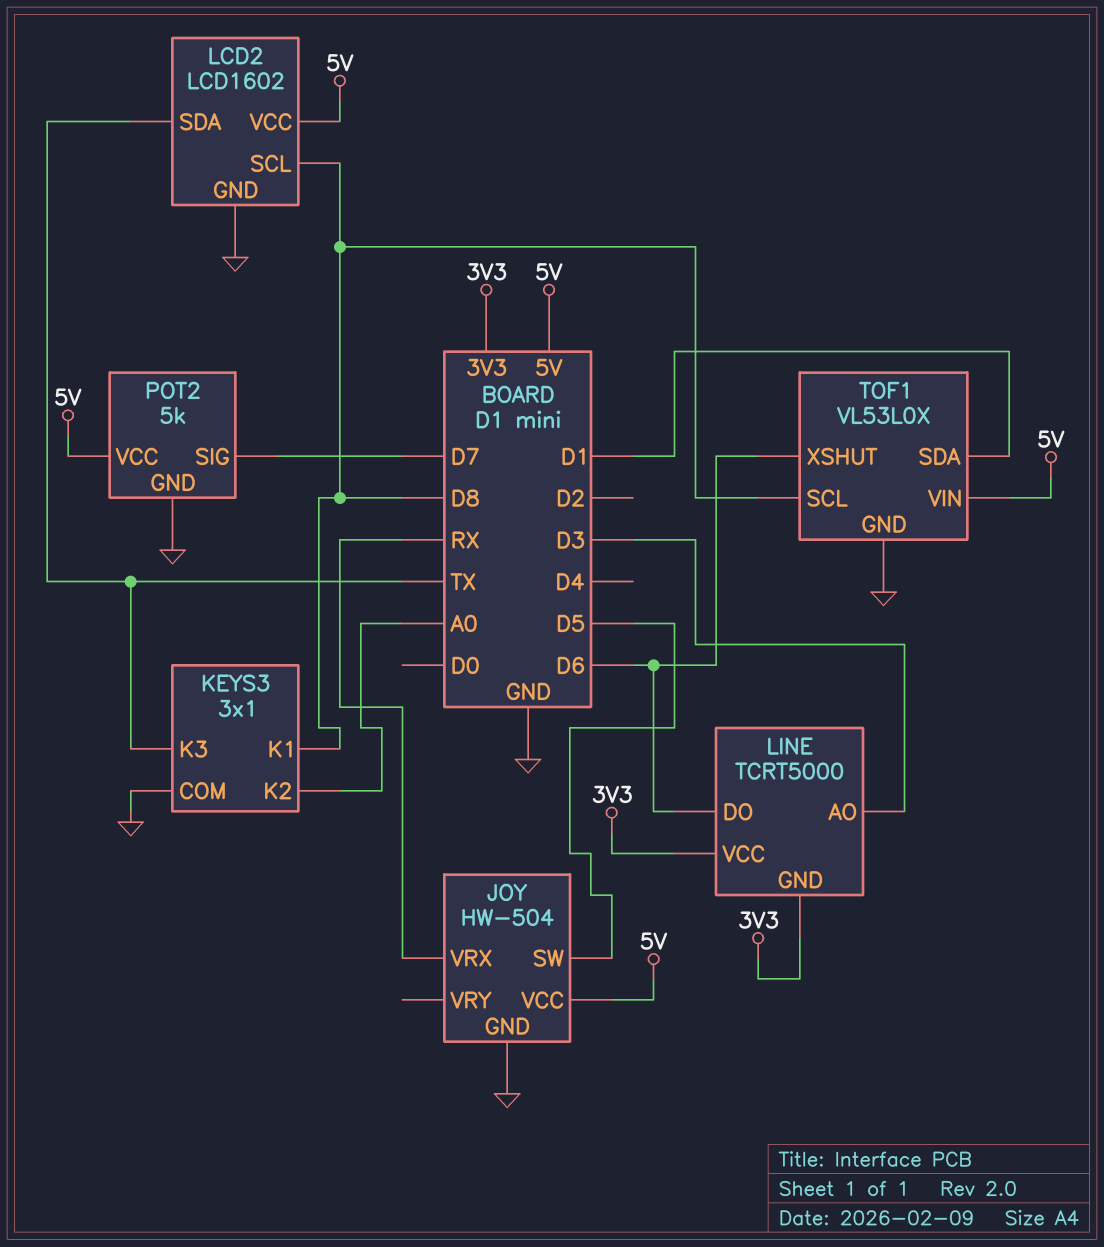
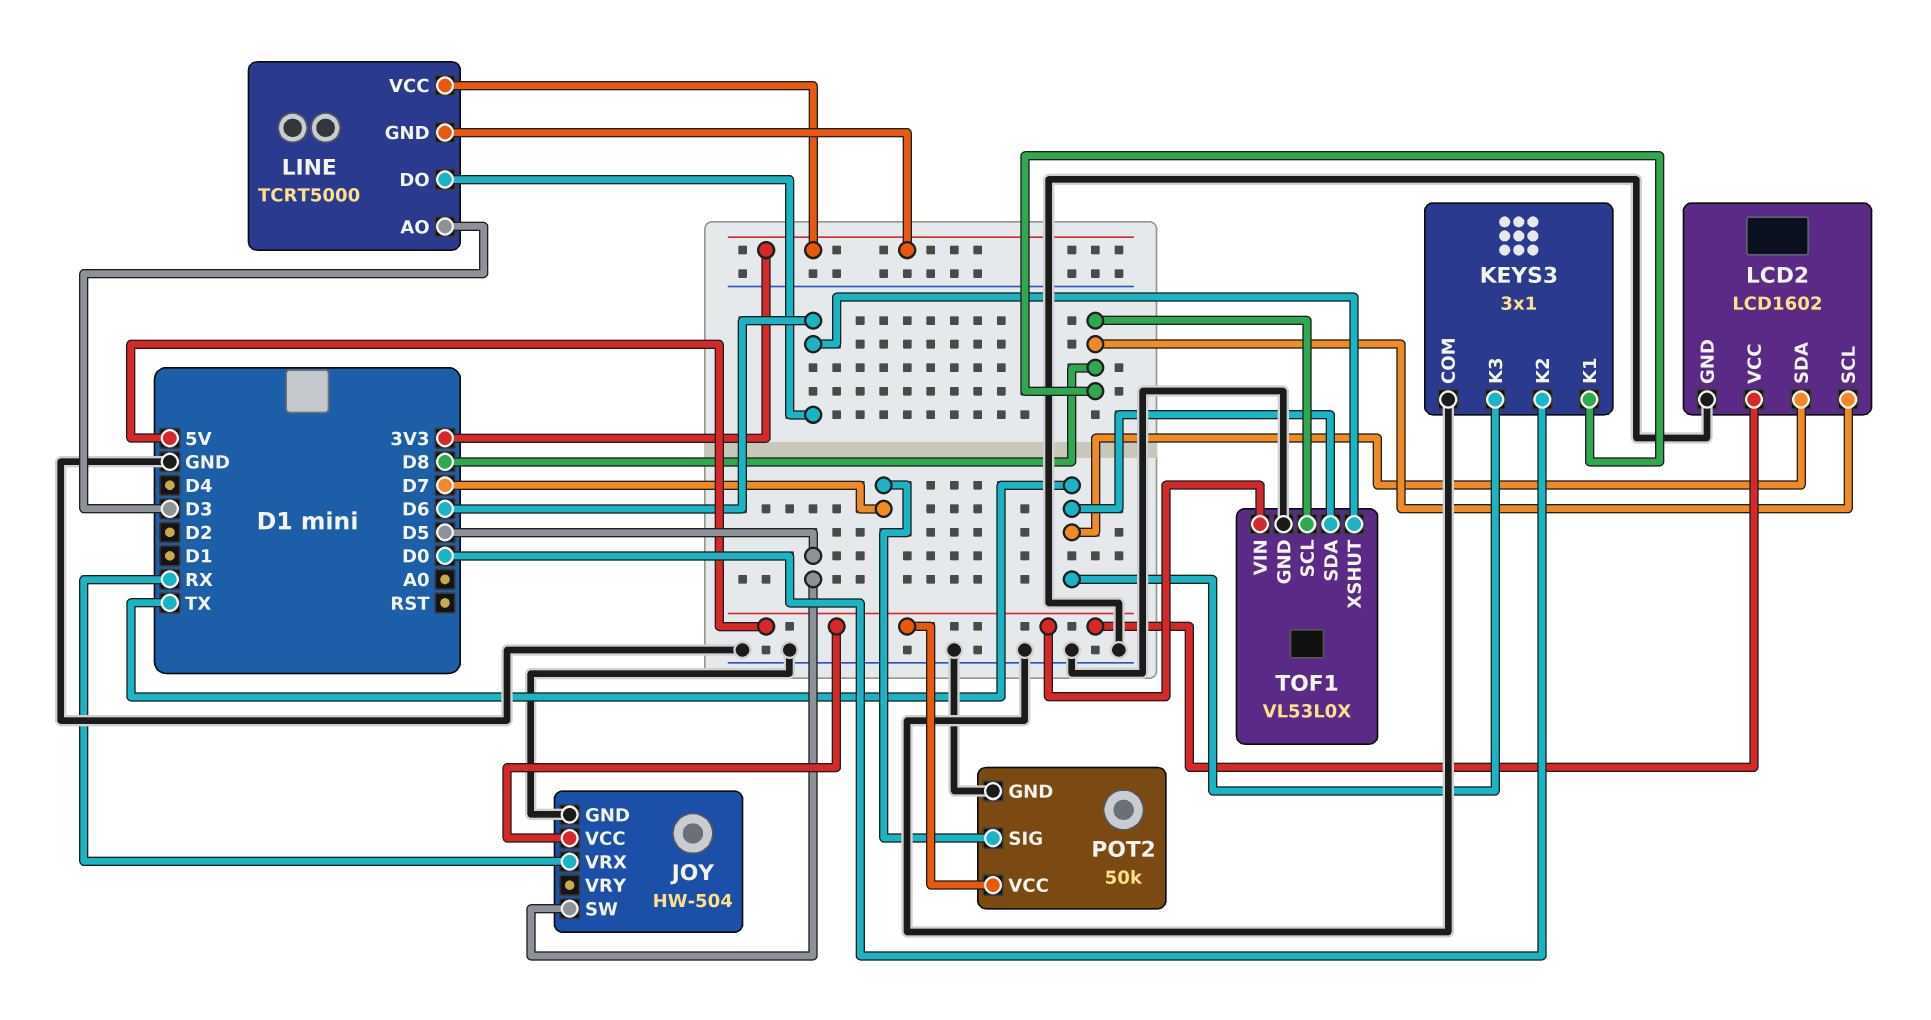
KEYS3 pin K2: A0 -> D0
POT2: 5k -> 50k
TOF1 pin SDA: D1 -> TX

